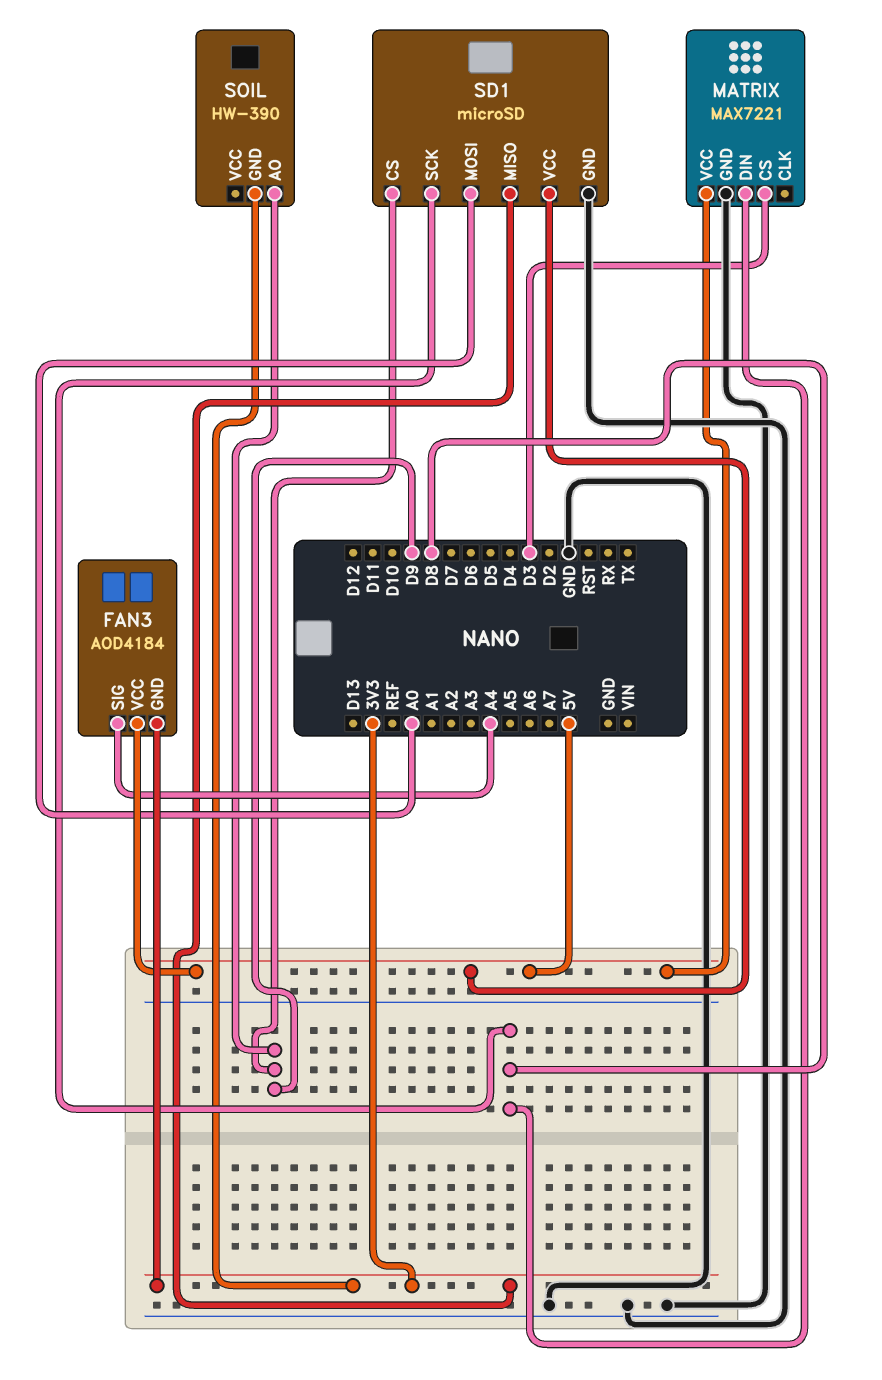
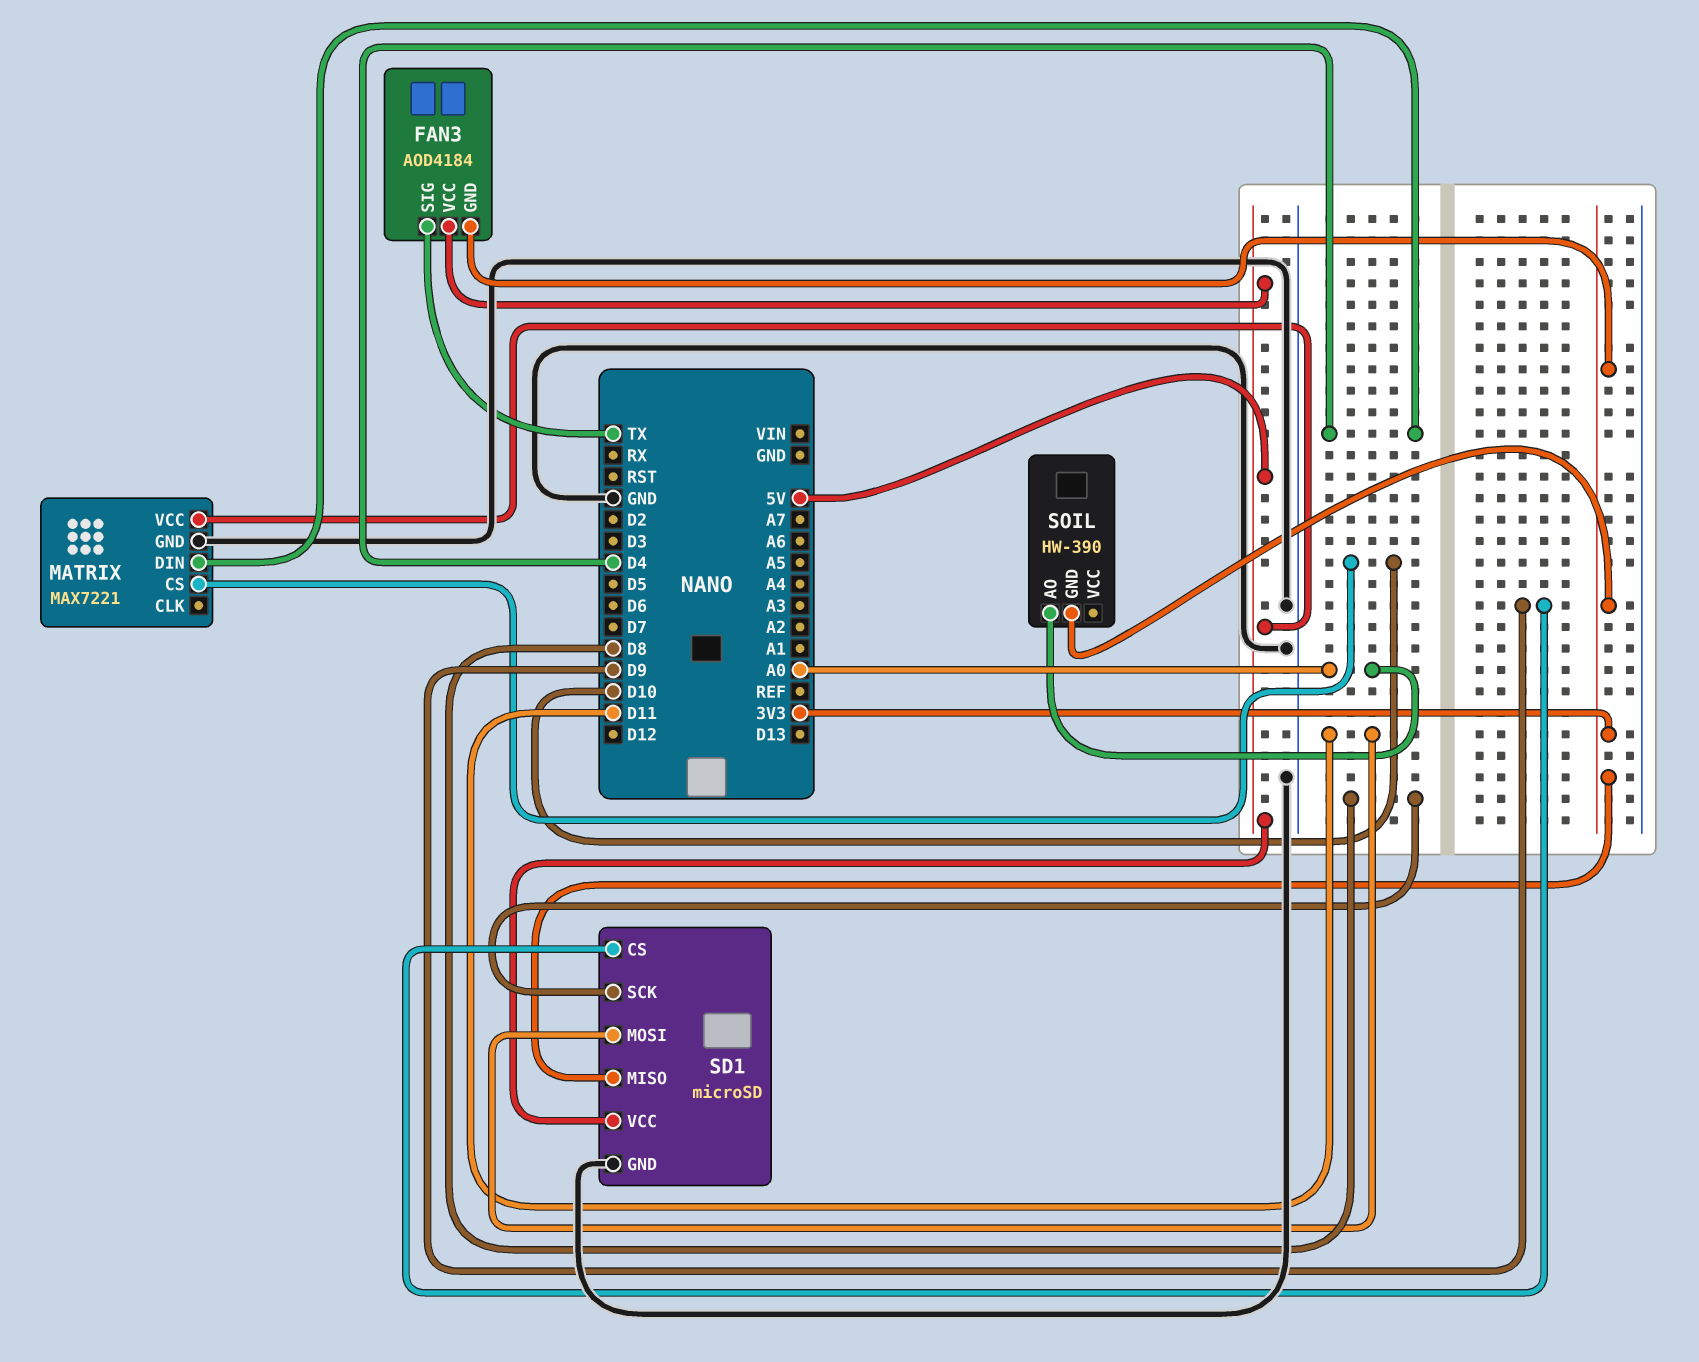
FAN3 pin SIG: A4 -> TX
MATRIX pin CS: D3 -> D10
MATRIX pin DIN: D8 -> D4
SD1 pin MOSI: A0 -> D11
SOIL pin AO: D9 -> A0

